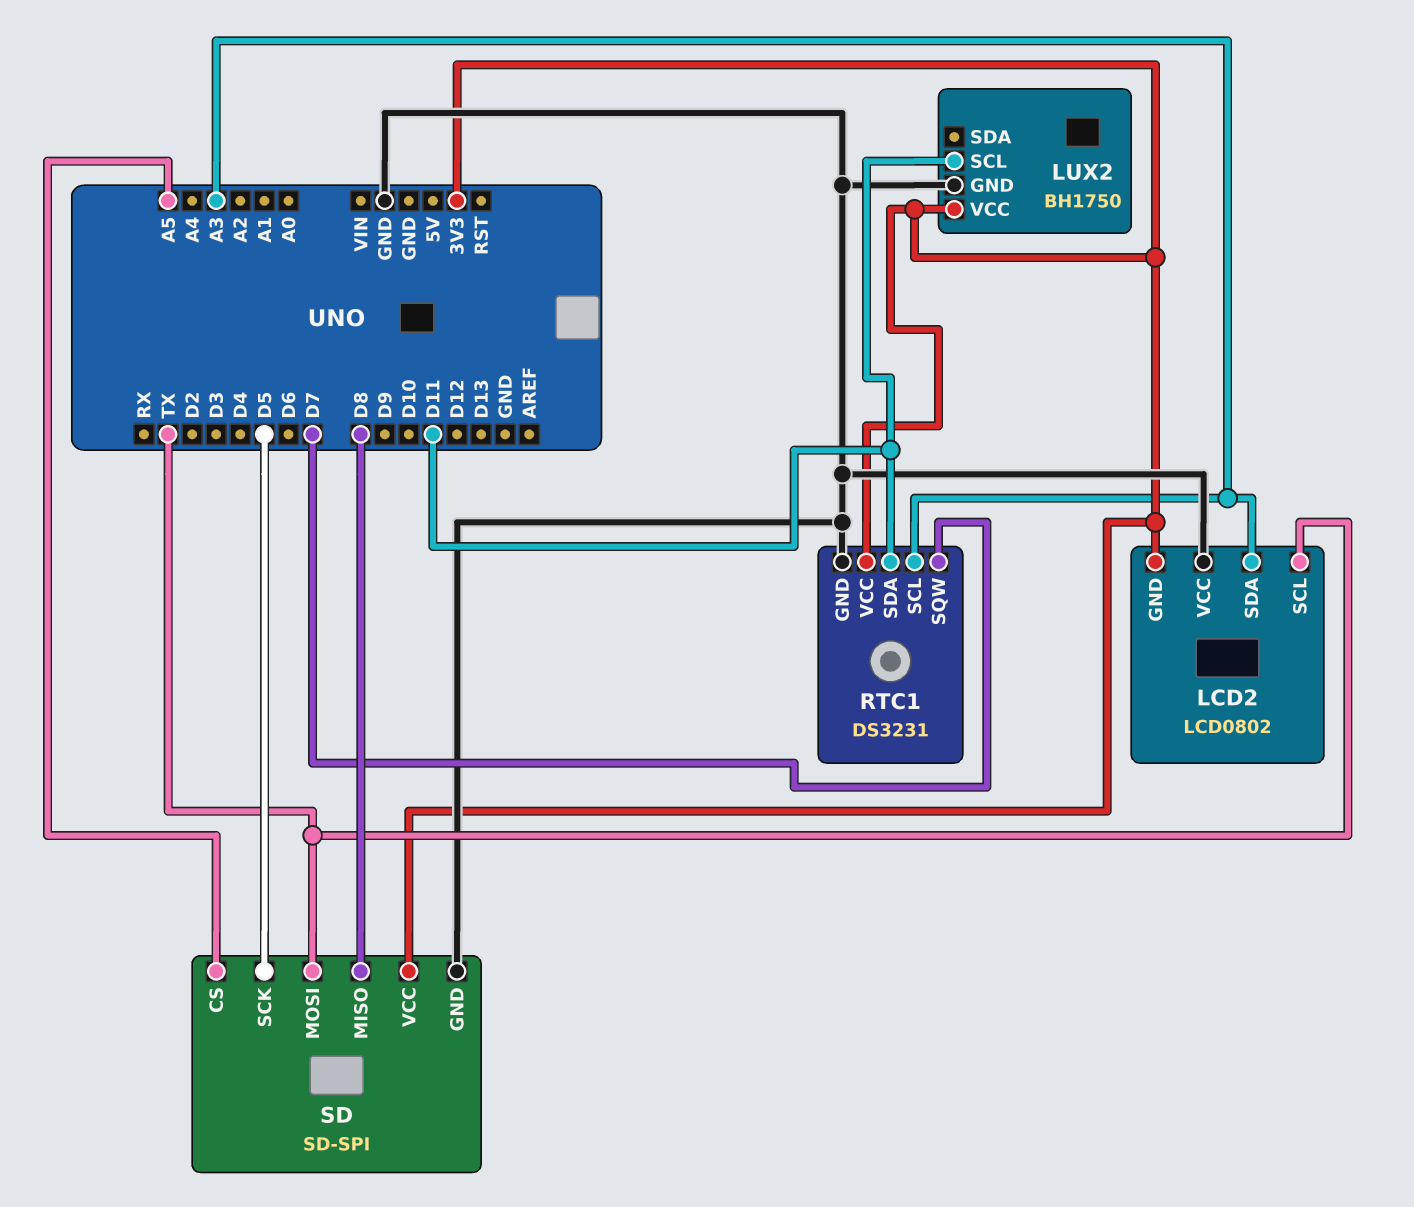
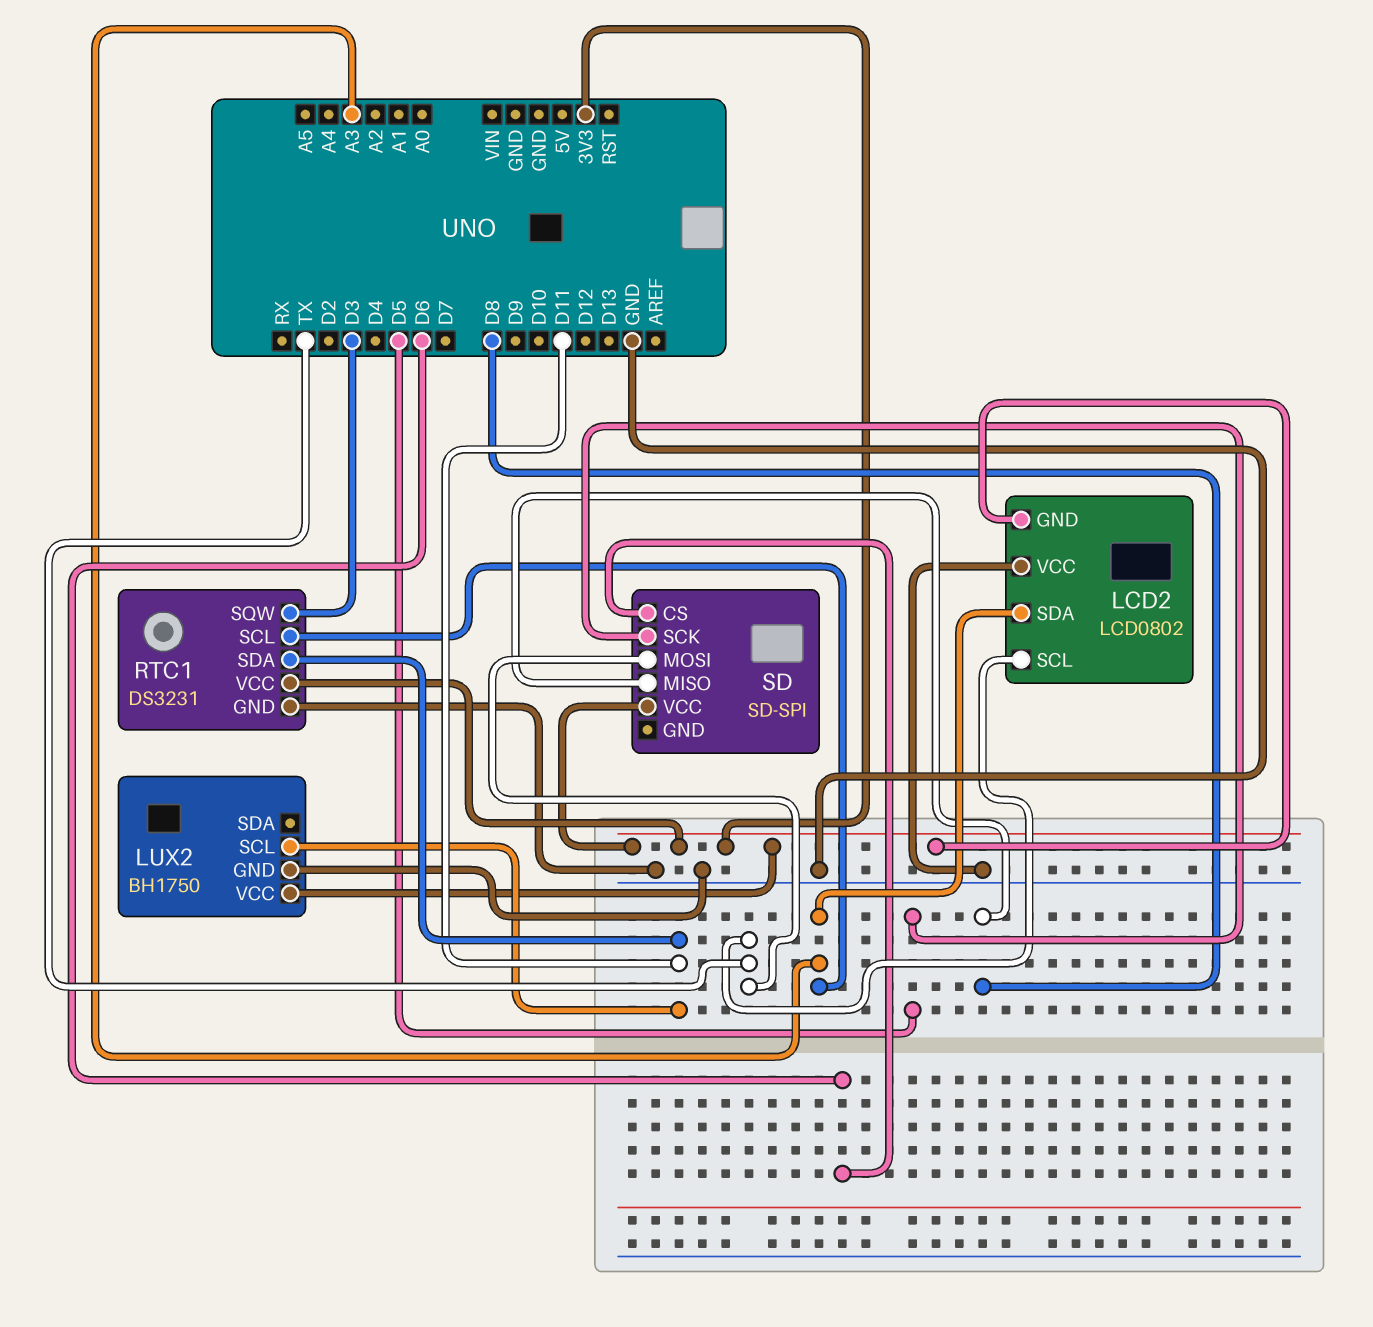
RTC1 pin SQW: D7 -> D3
SD pin CS: A5 -> D6
SD pin GND: GND -> none

